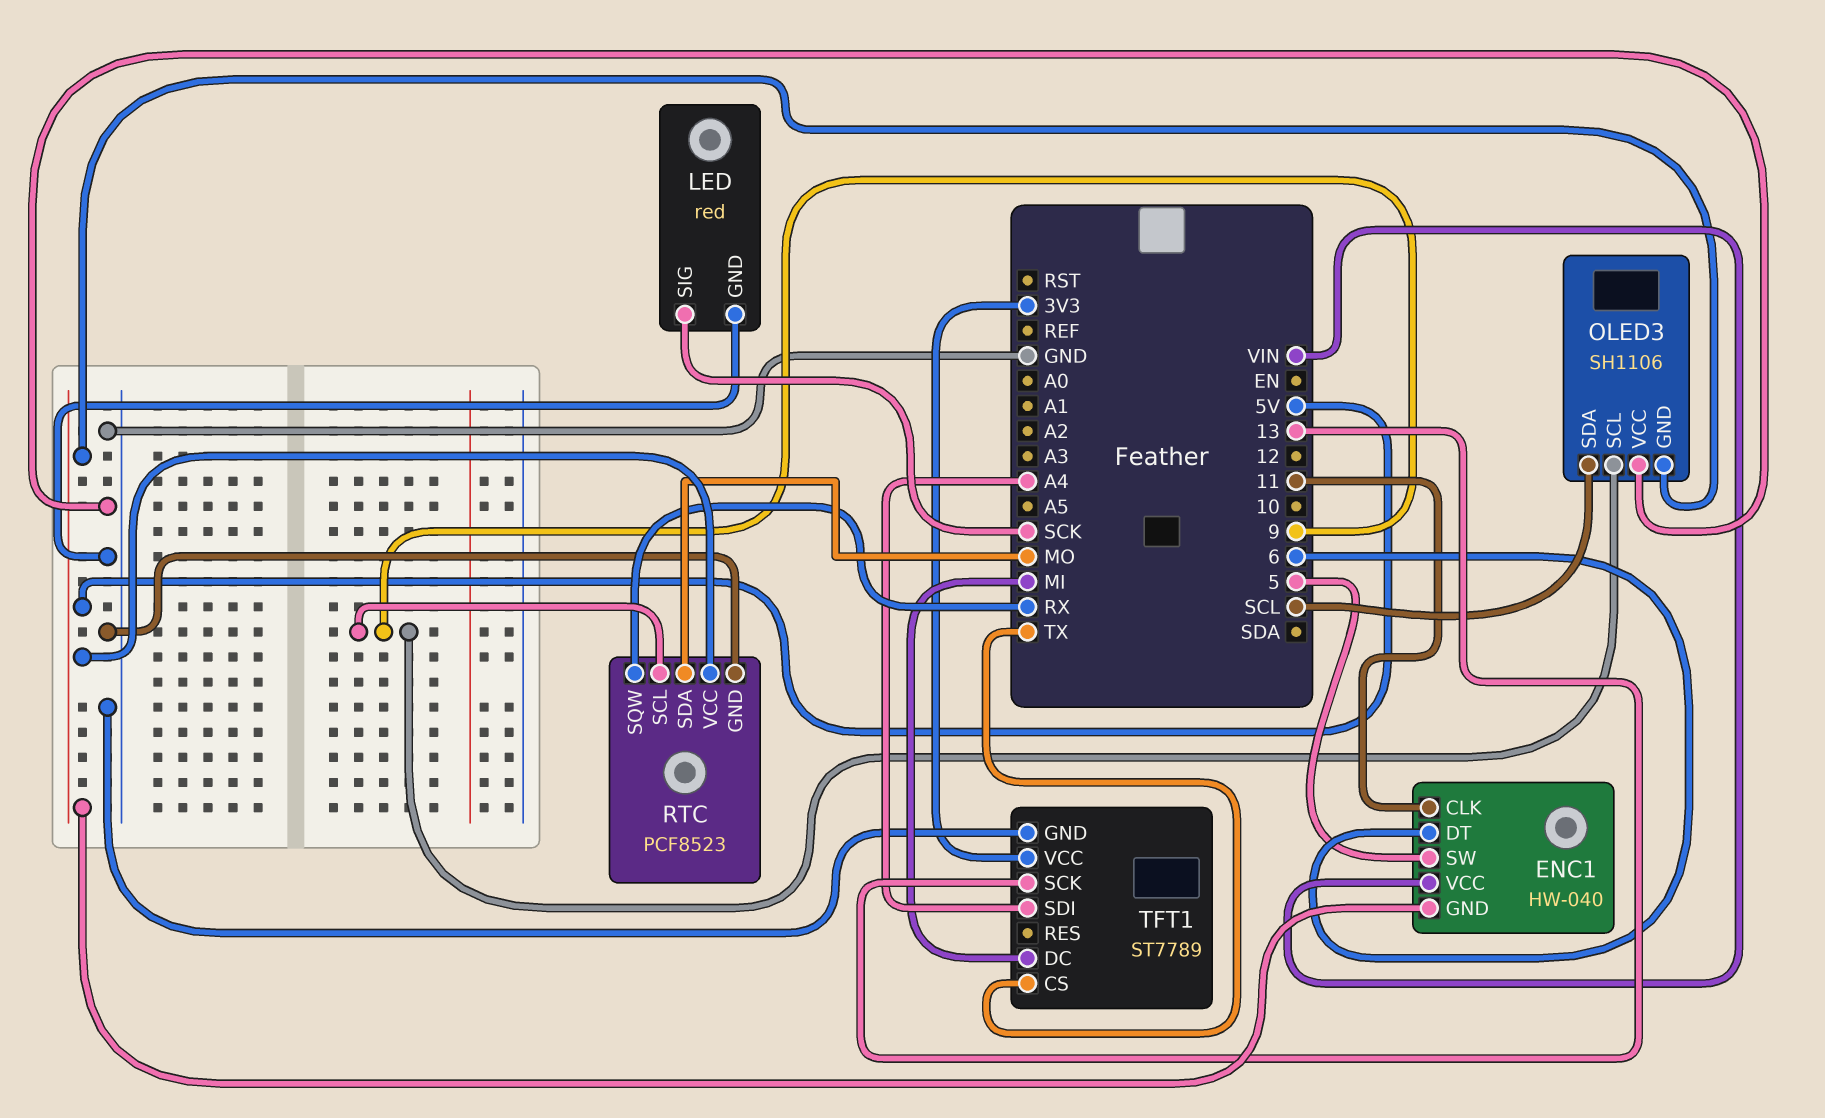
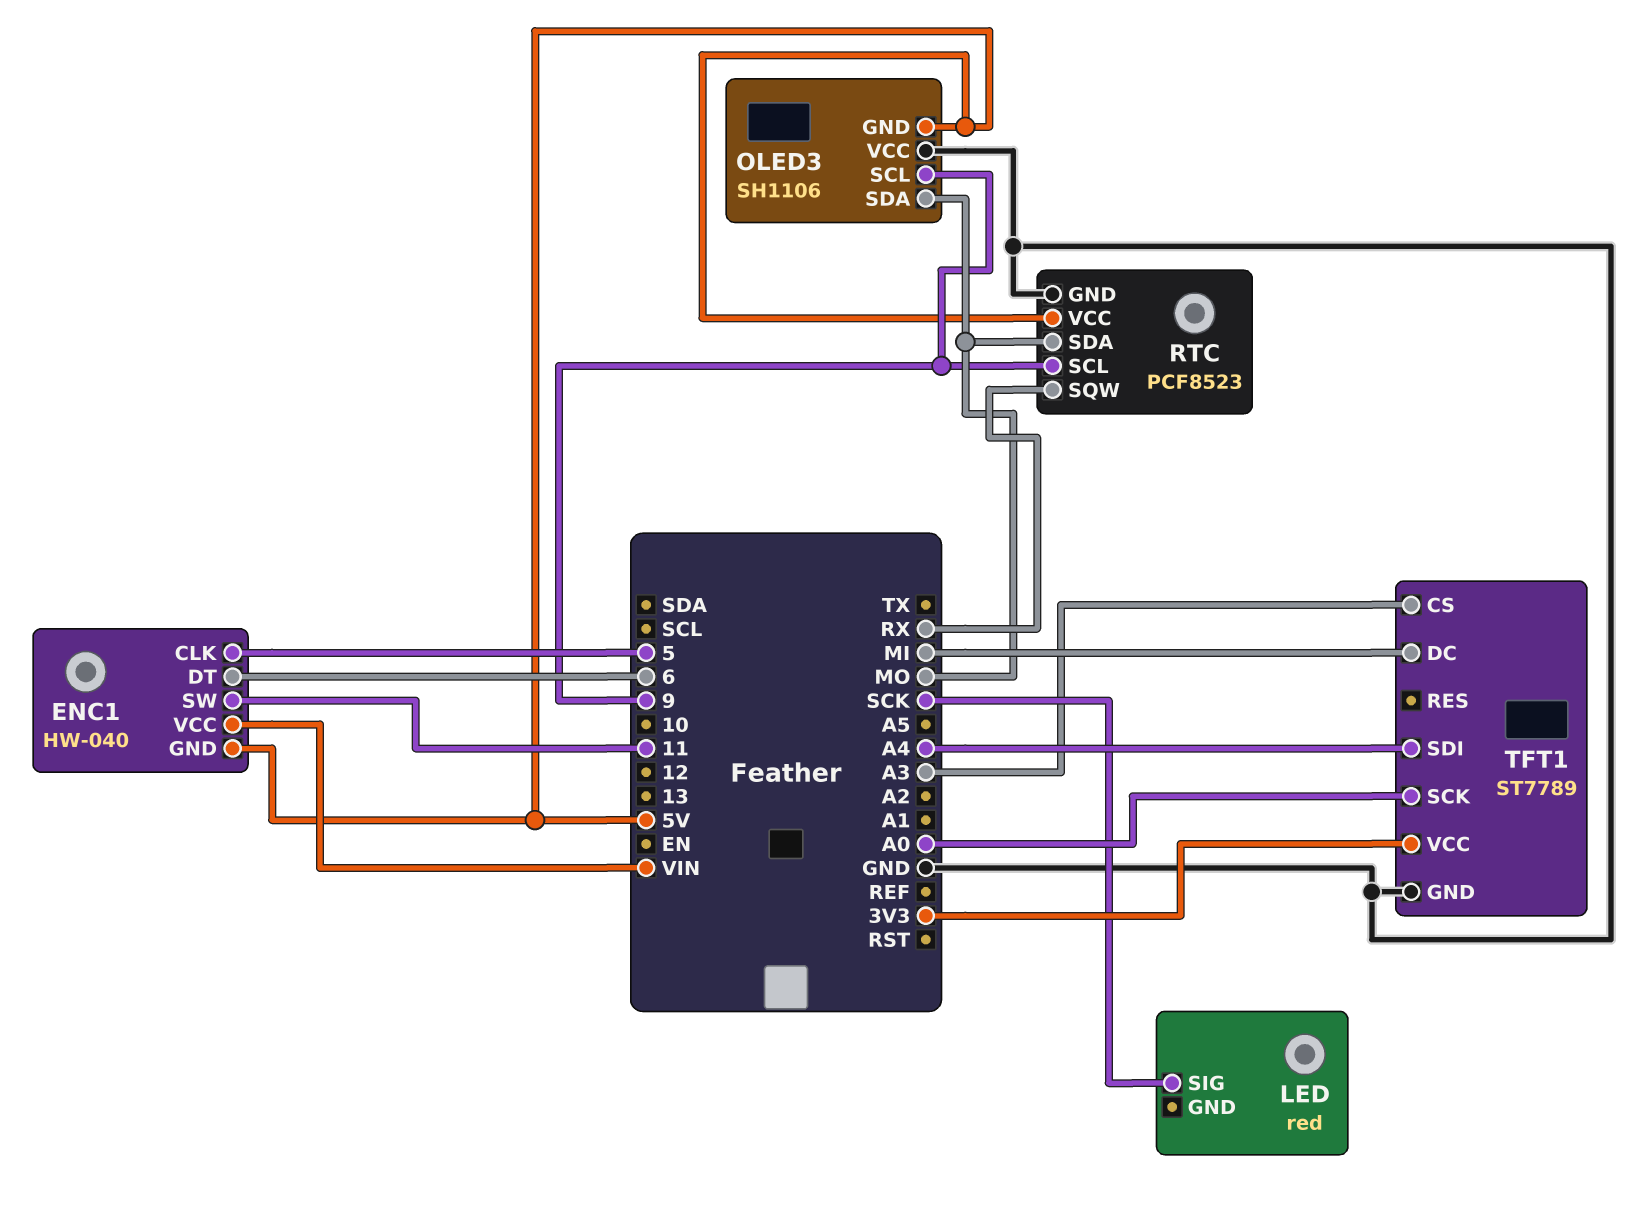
ENC1 pin CLK: 11 -> 5
ENC1 pin SW: 5 -> 11
LED pin GND: GND -> none
OLED3 pin SDA: SCL -> MO
TFT1 pin CS: TX -> A3
TFT1 pin SCK: 13 -> A0

